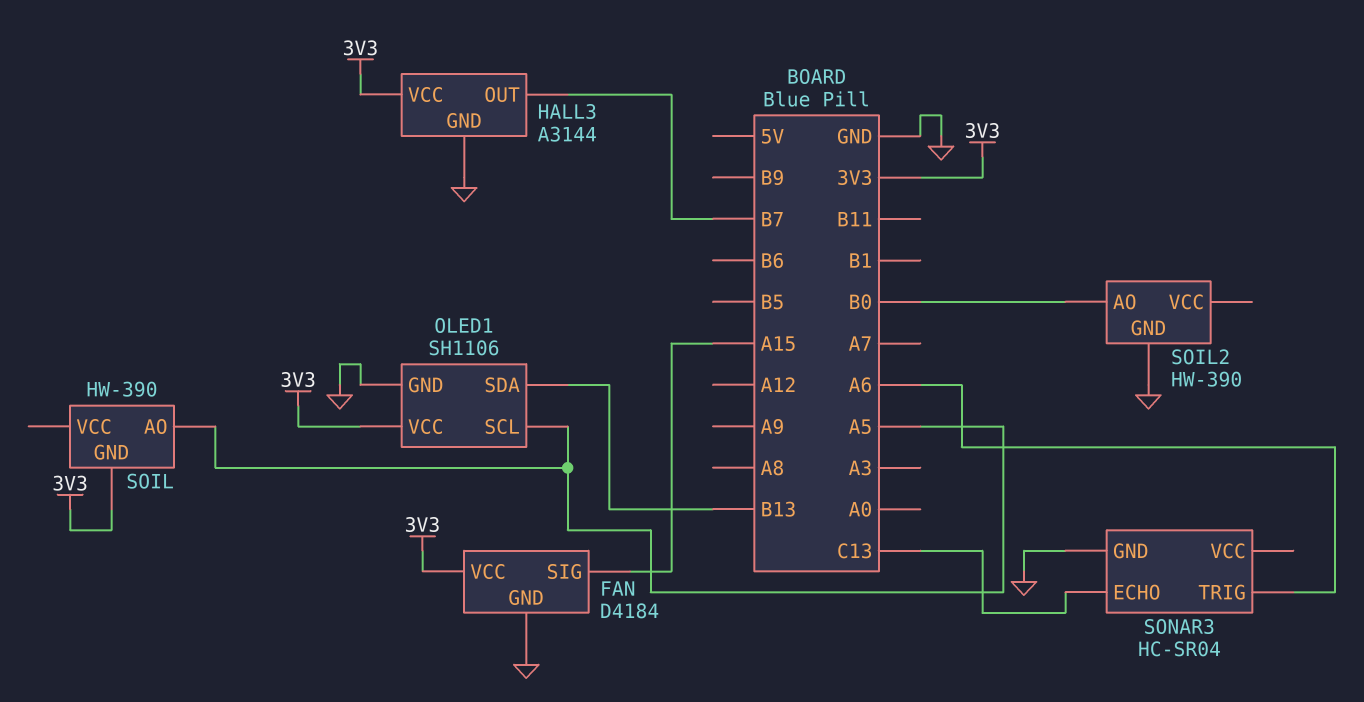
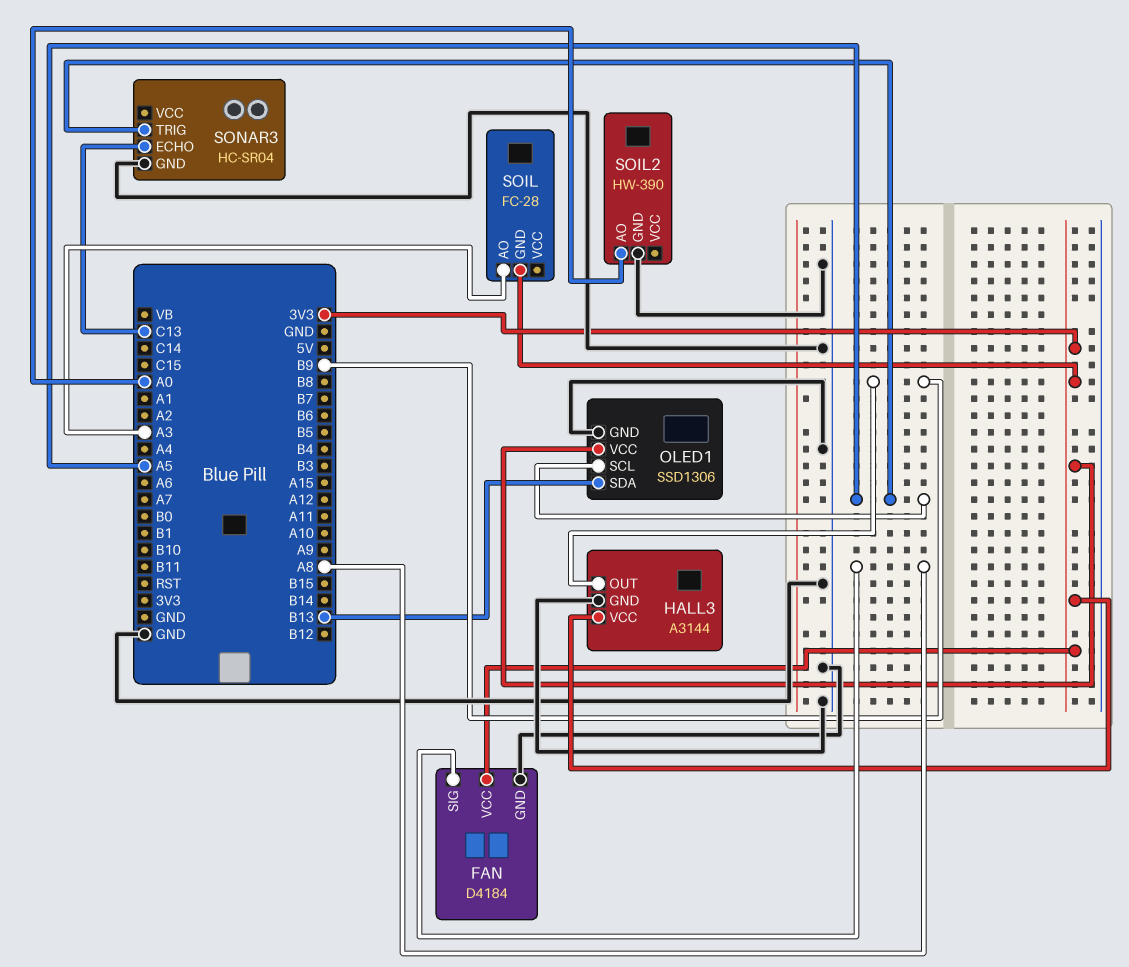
FAN pin SIG: A15 -> A8
HALL3 pin OUT: B7 -> B9
OLED1: SH1106 -> SSD1306
SOIL: HW-390 -> FC-28
SOIL pin AO: A5 -> A3
SOIL2 pin AO: B0 -> A0
SONAR3 pin TRIG: A6 -> A5

